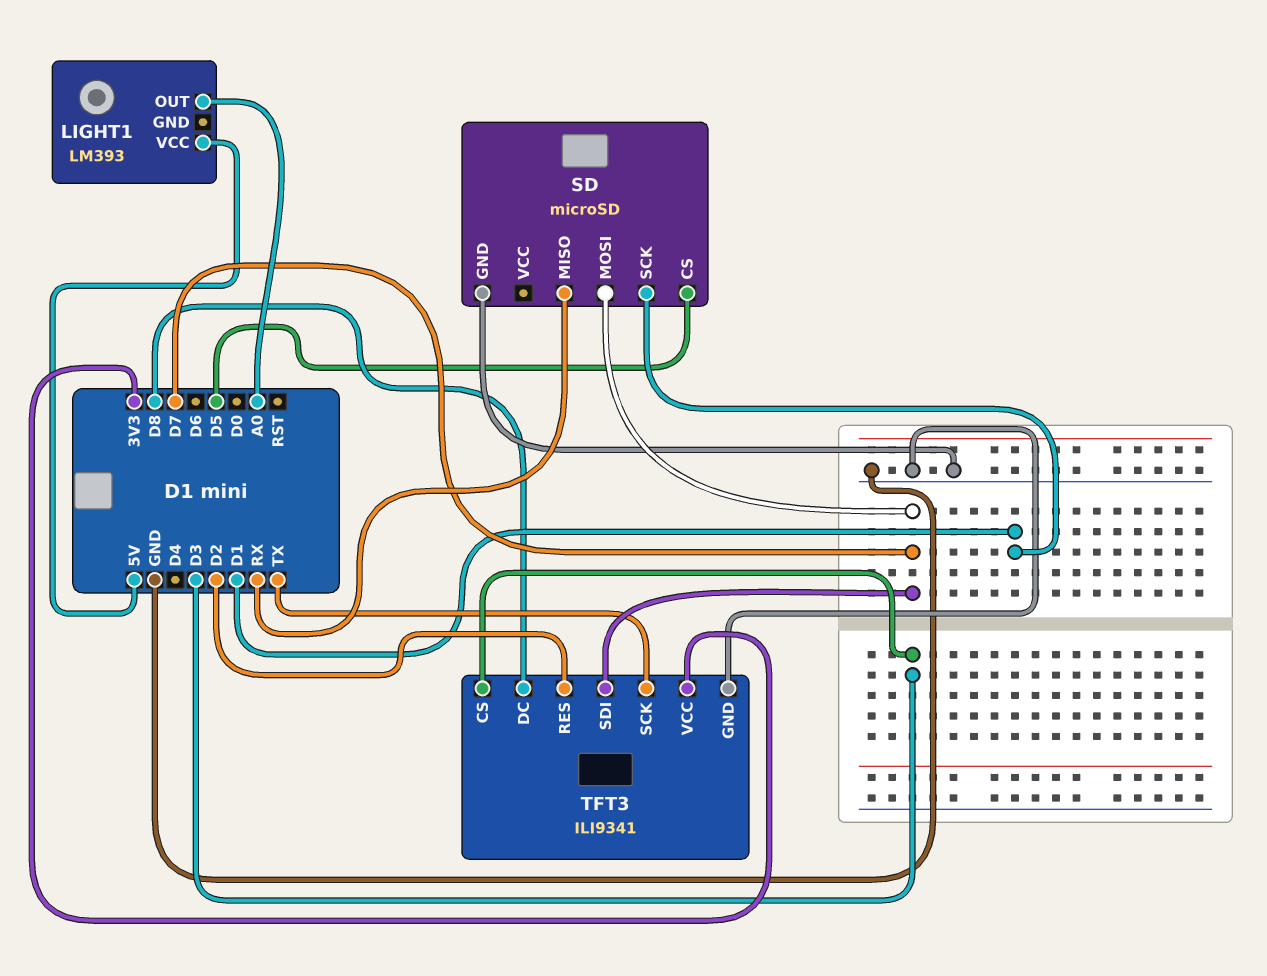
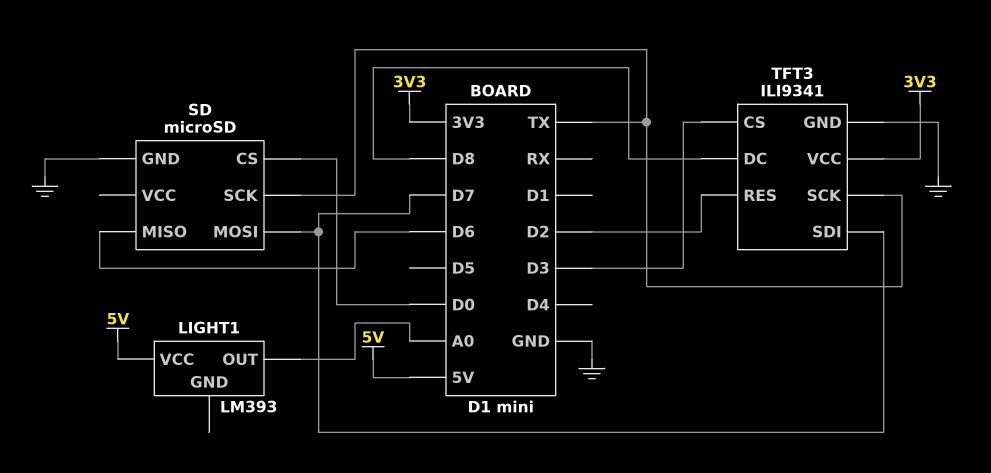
SD pin CS: D5 -> D0
SD pin MISO: RX -> D6
SD pin SCK: D1 -> TX

